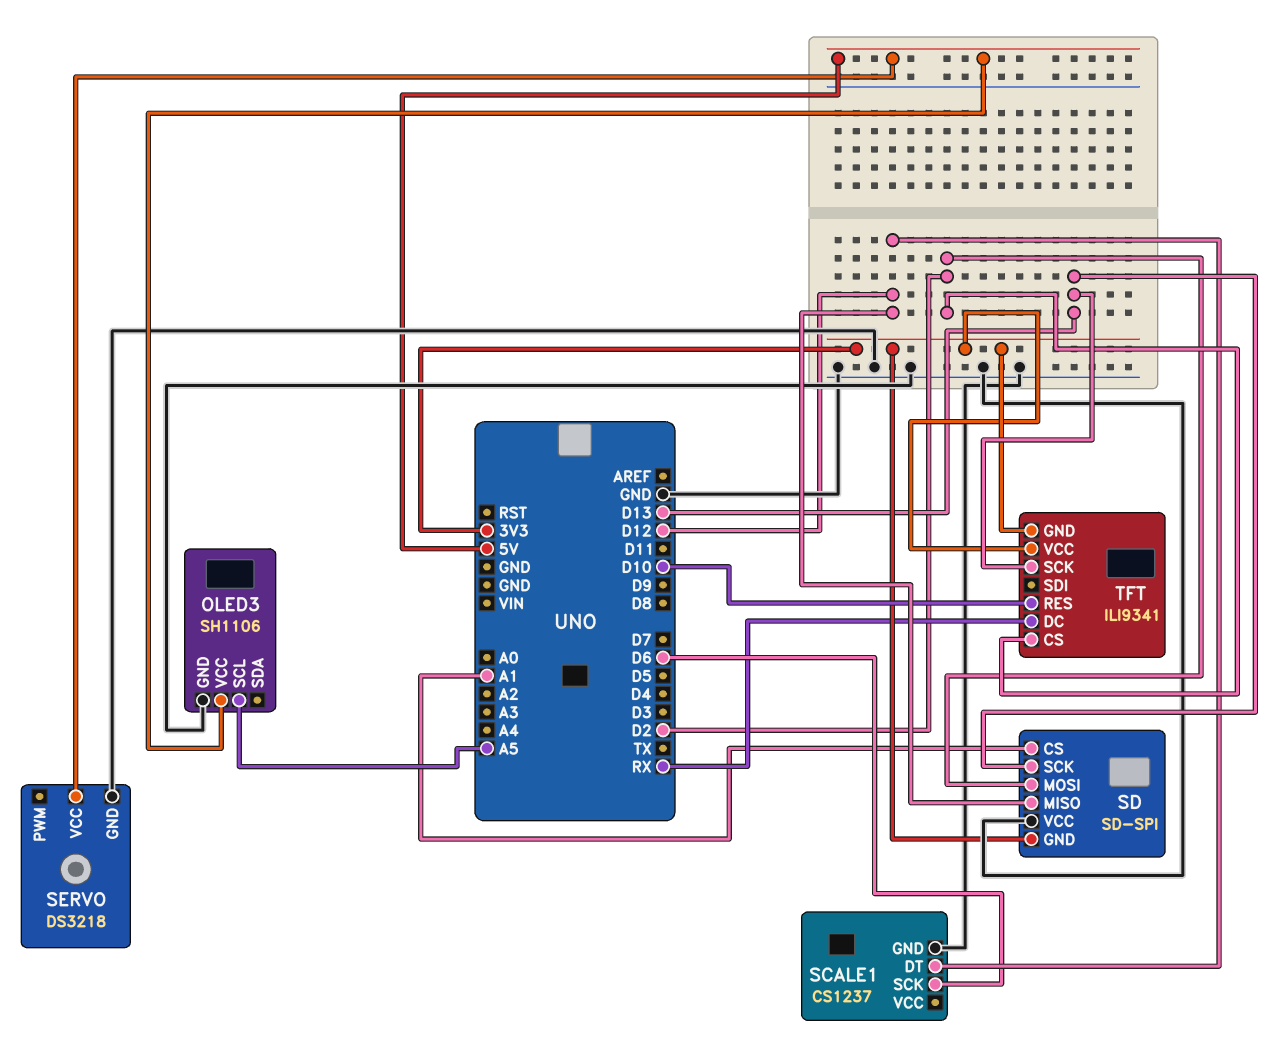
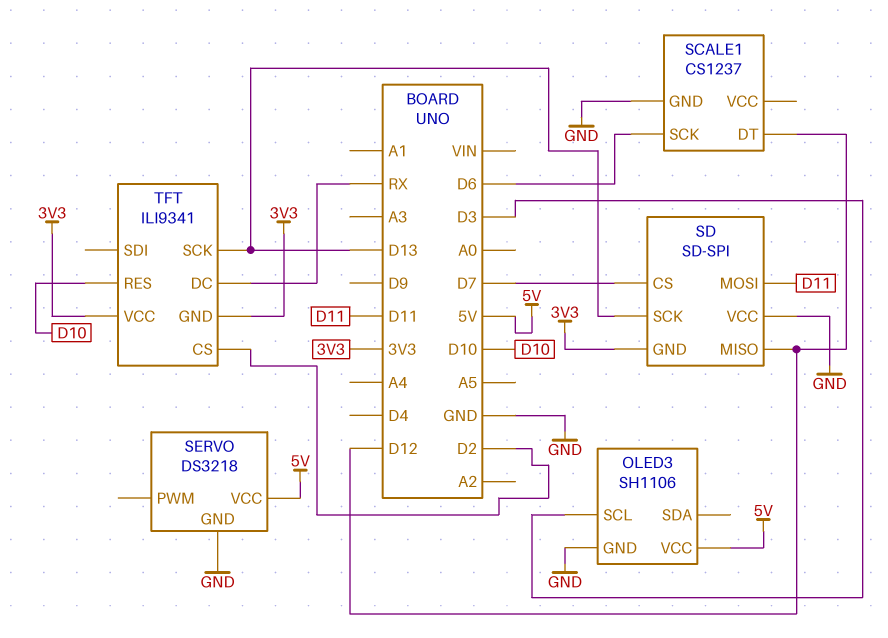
OLED3 pin SCL: A5 -> D3
SD pin CS: A1 -> D7
SD pin MOSI: D2 -> D11

